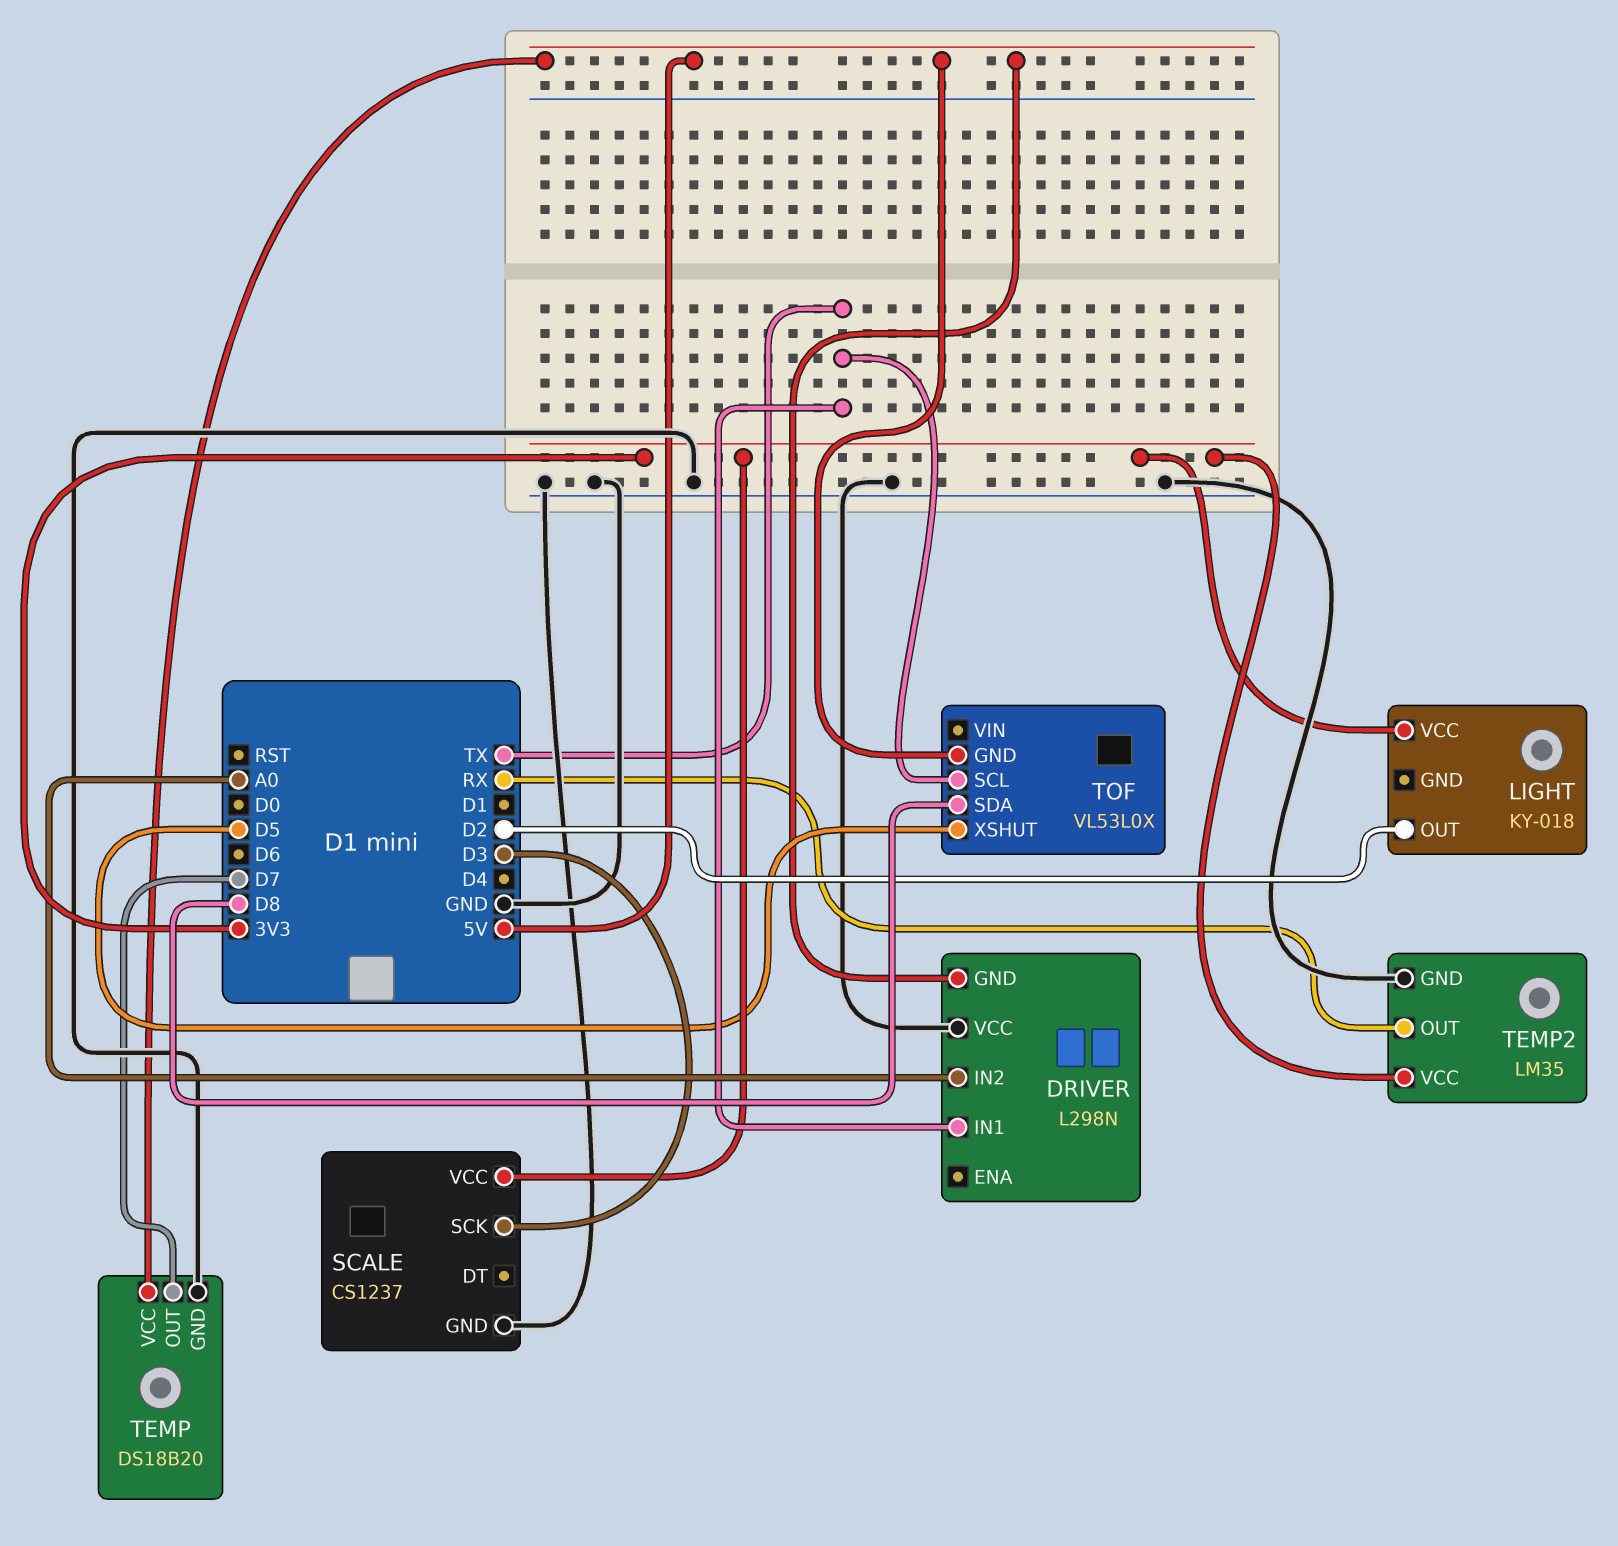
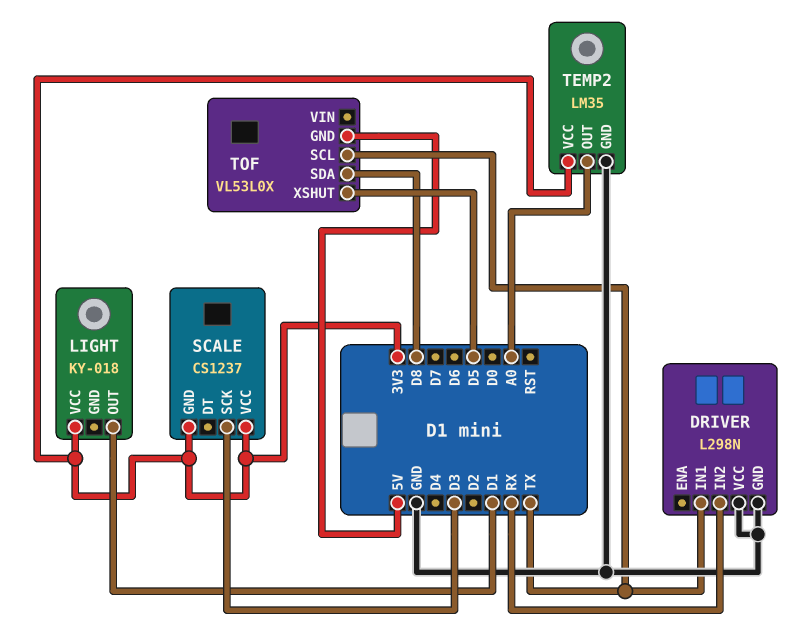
DRIVER pin GND: 5V -> GND
DRIVER pin IN2: A0 -> RX
LIGHT pin OUT: D2 -> D1
SCALE pin GND: GND -> 3V3
TEMP: DS18B20 -> none
TEMP pin GND: GND -> none
TEMP pin OUT: D7 -> none
TEMP pin VCC: 5V -> none
TEMP2 pin OUT: RX -> A0

